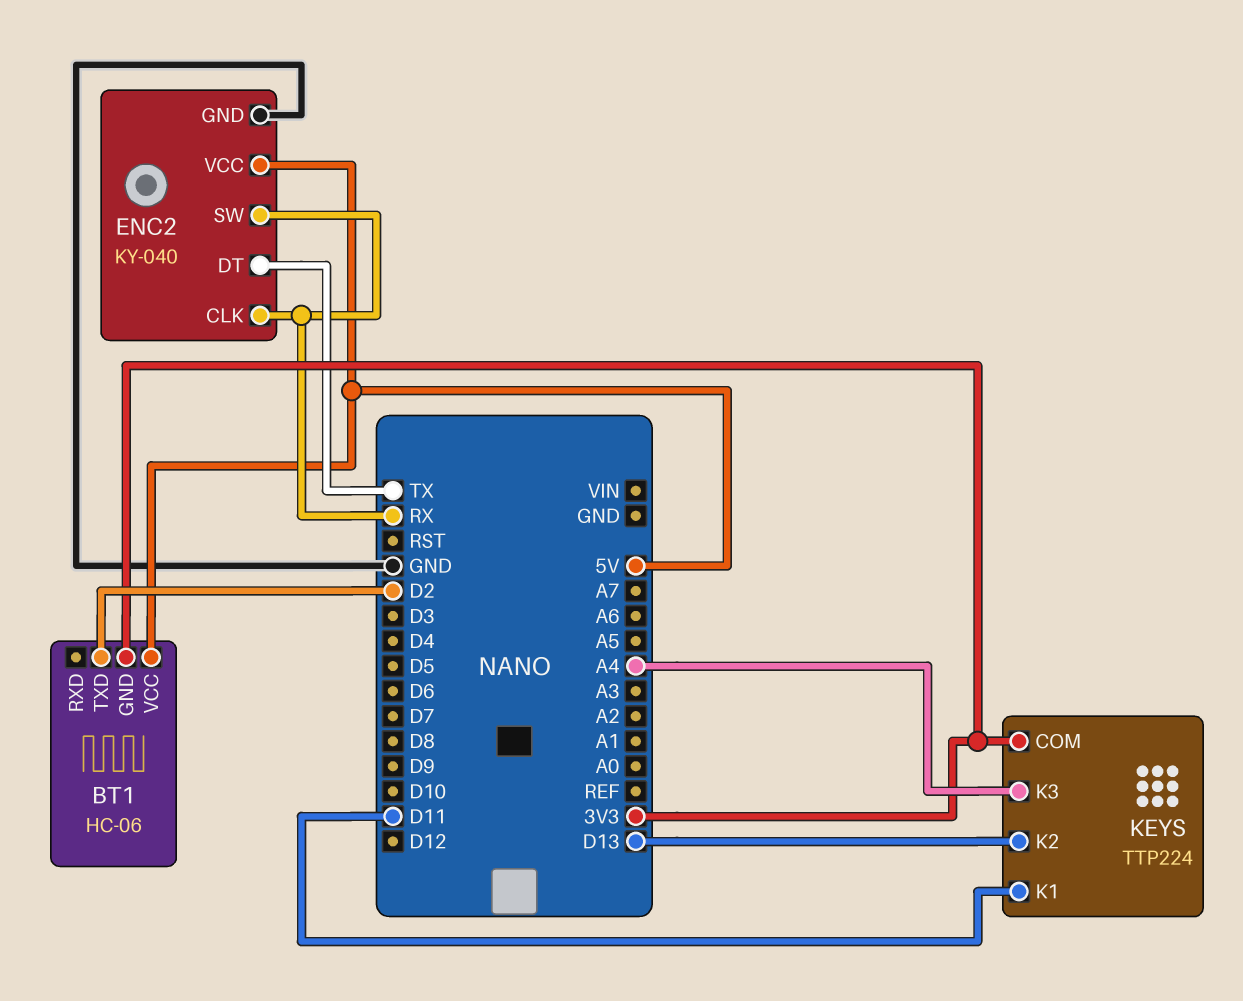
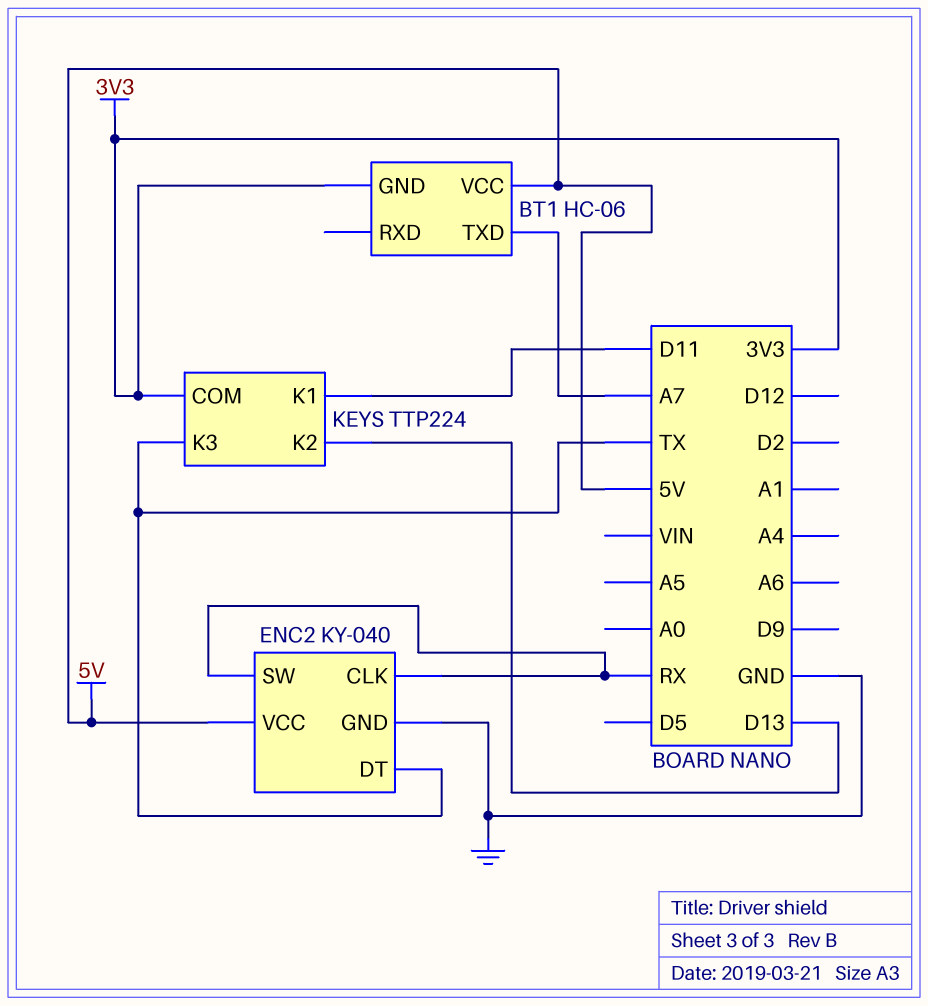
BT1 pin TXD: D2 -> A7
KEYS pin K3: A4 -> TX

